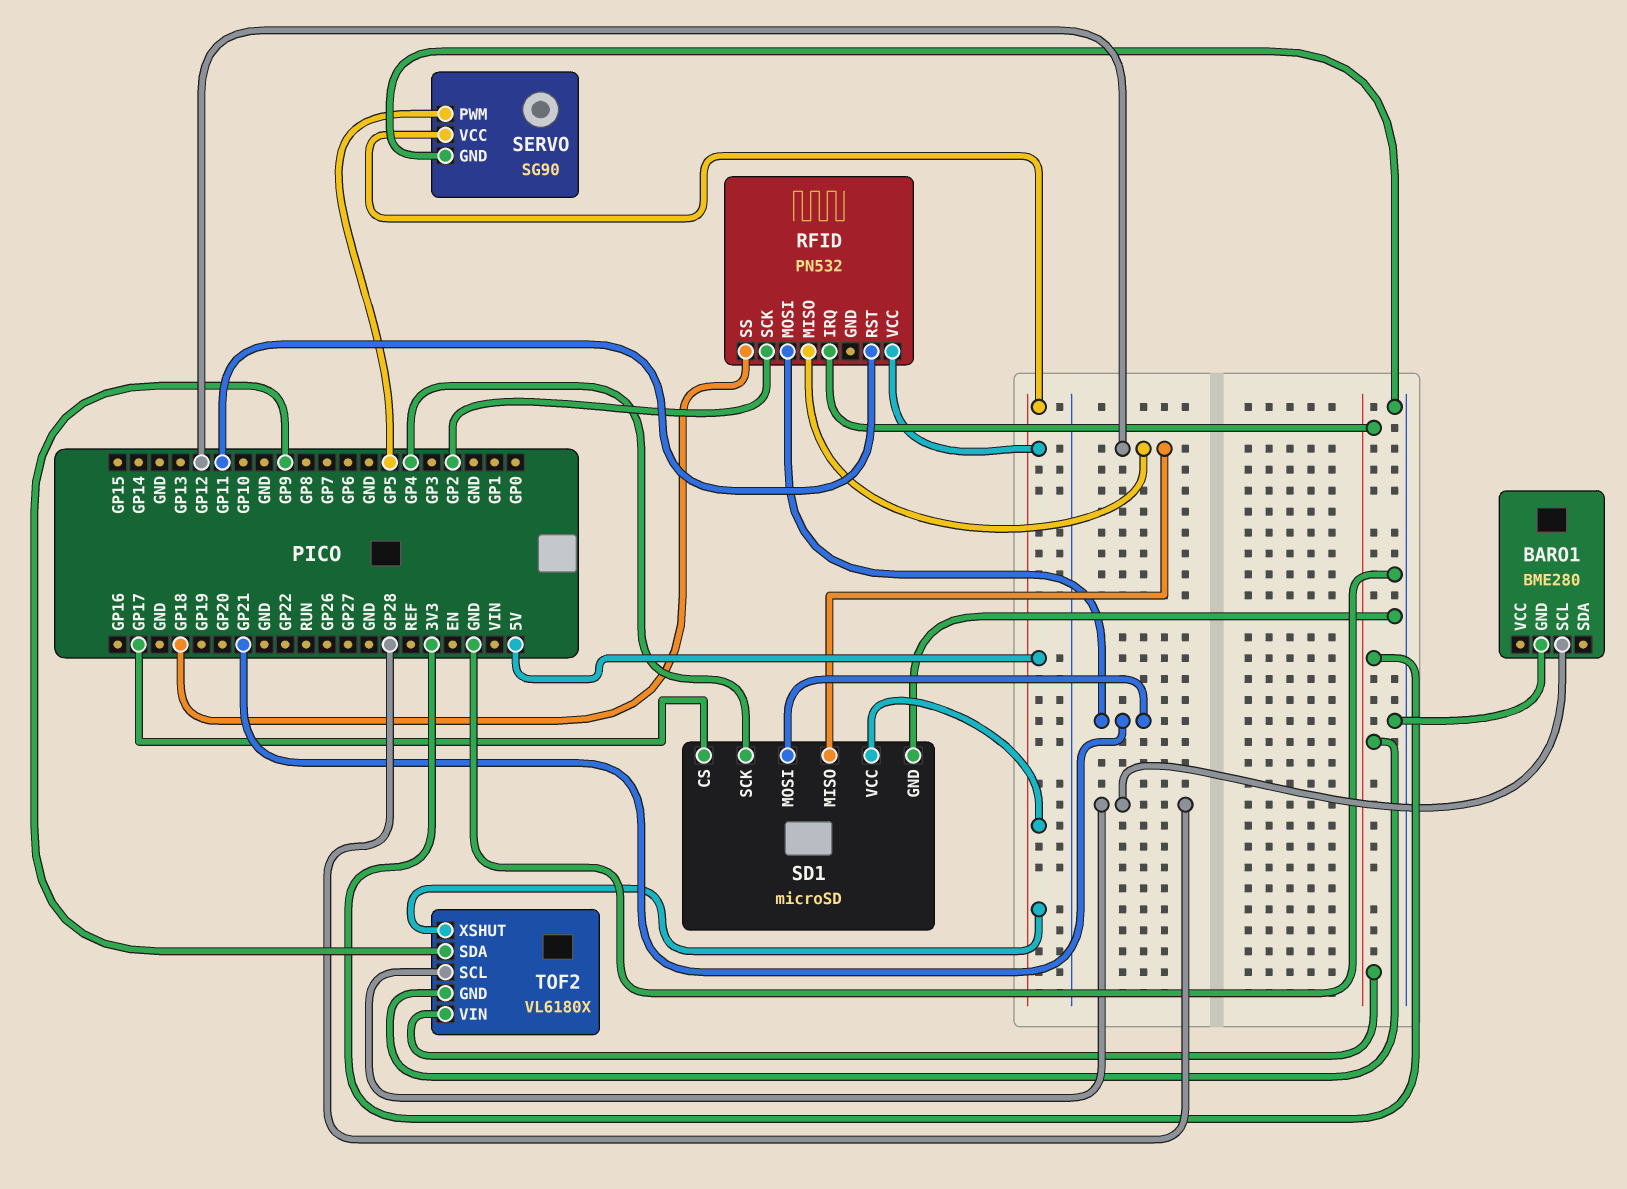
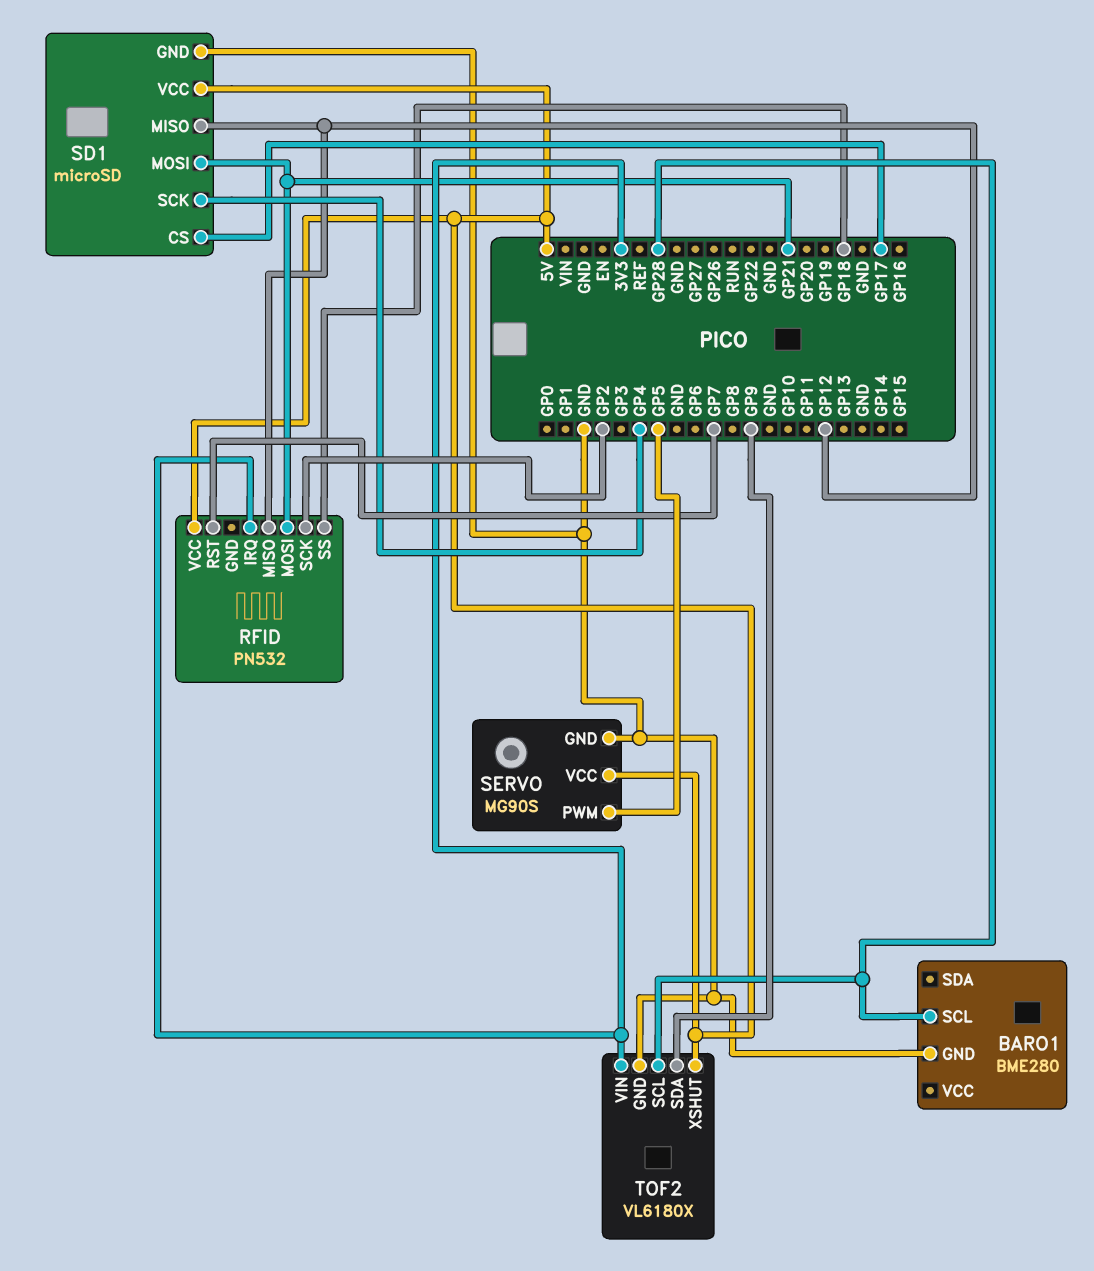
RFID pin RST: GP11 -> GP7
SERVO: SG90 -> MG90S
TOF2 pin GND: 3V3 -> GND

